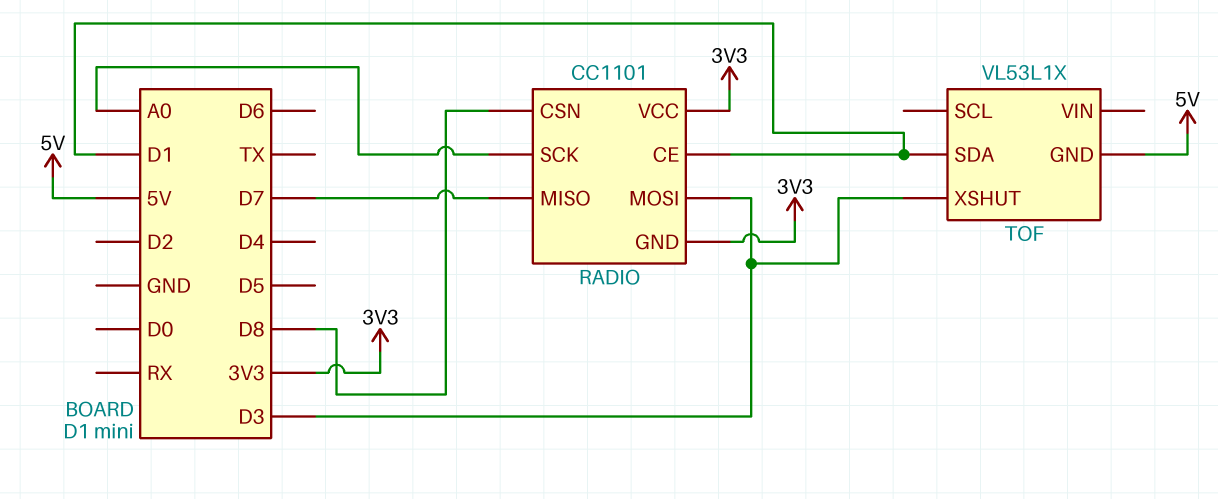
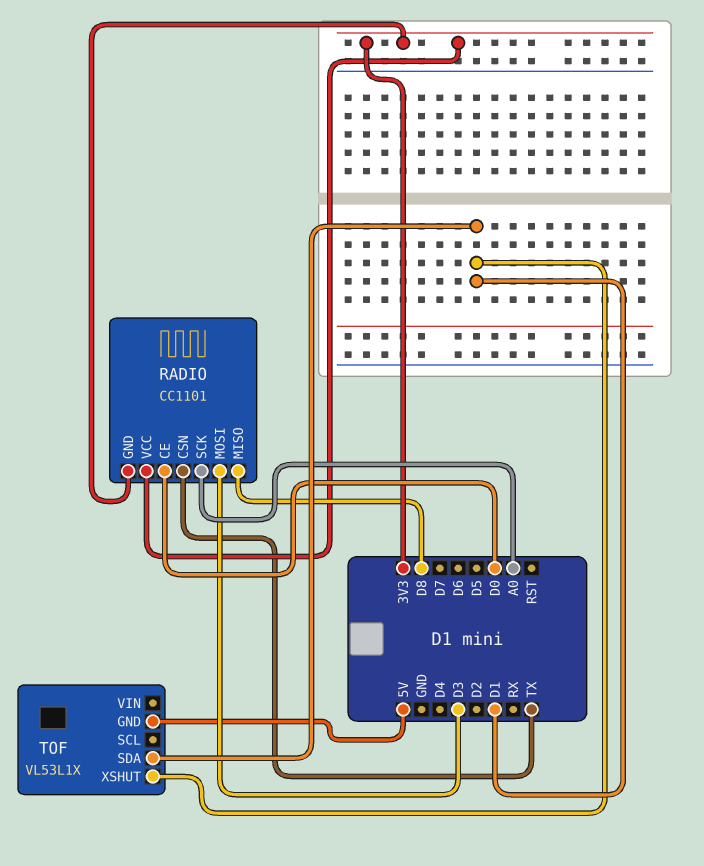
RADIO pin CE: D1 -> D0
RADIO pin CSN: D8 -> TX
RADIO pin MISO: D7 -> D8
TOF pin XSHUT: D3 -> D1

